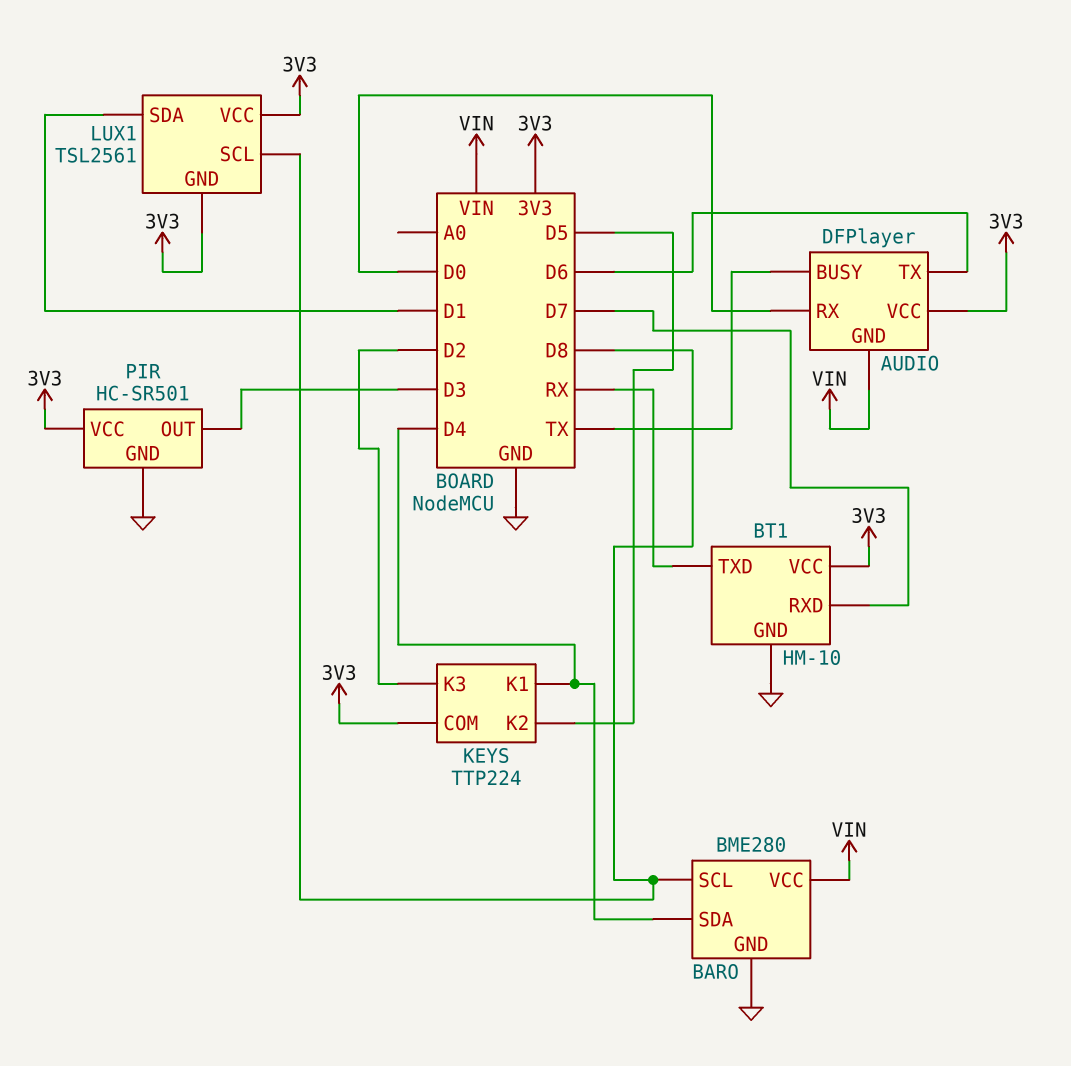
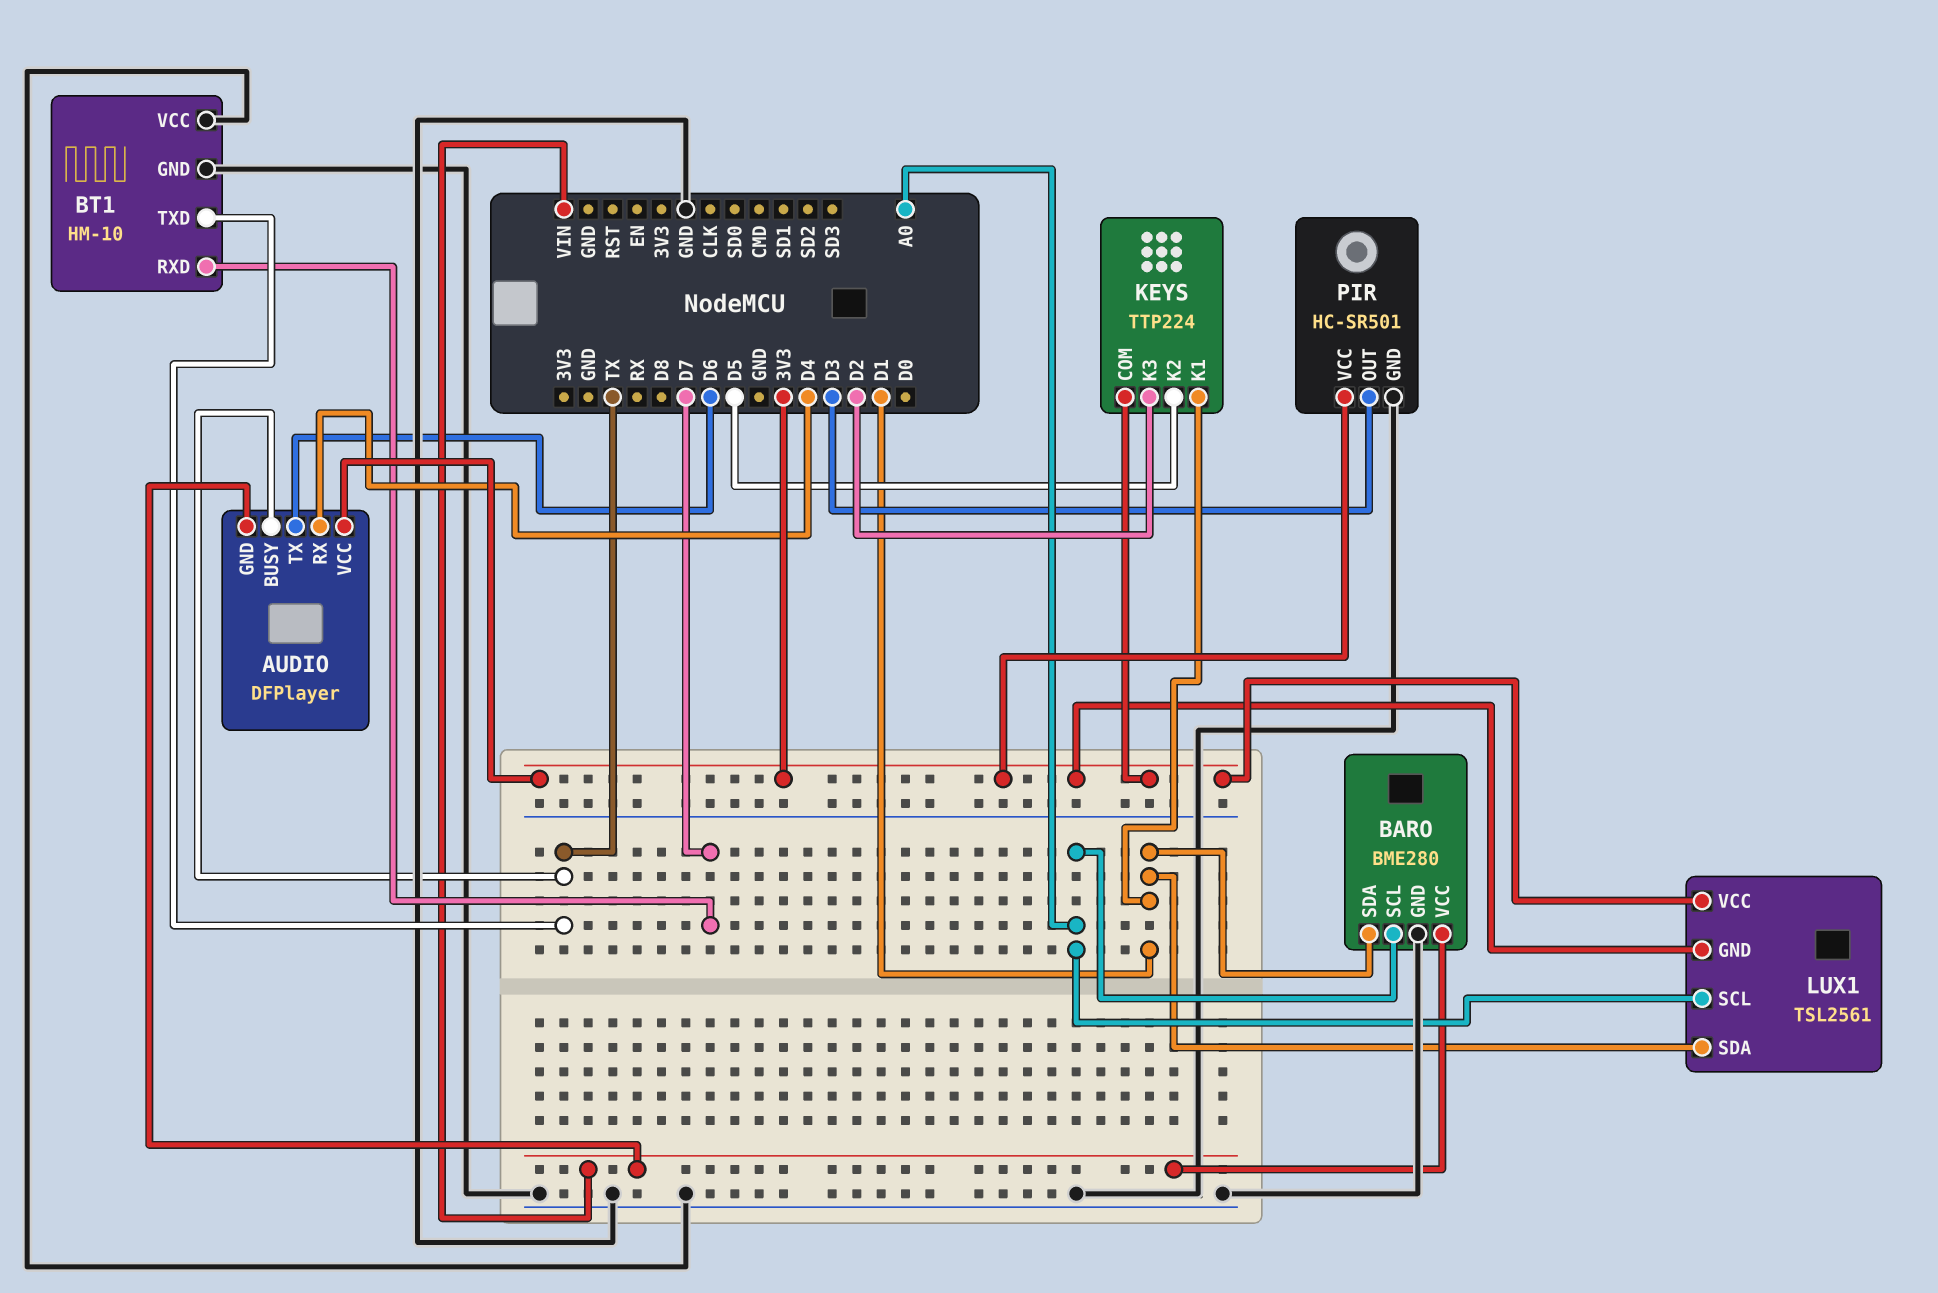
AUDIO pin RX: D0 -> D4
BARO pin SCL: D8 -> A0
BARO pin SDA: D4 -> D1
BT1 pin TXD: RX -> TX
BT1 pin VCC: 3V3 -> GND
KEYS pin K1: D4 -> D1
LUX1 pin SCL: D8 -> A0

